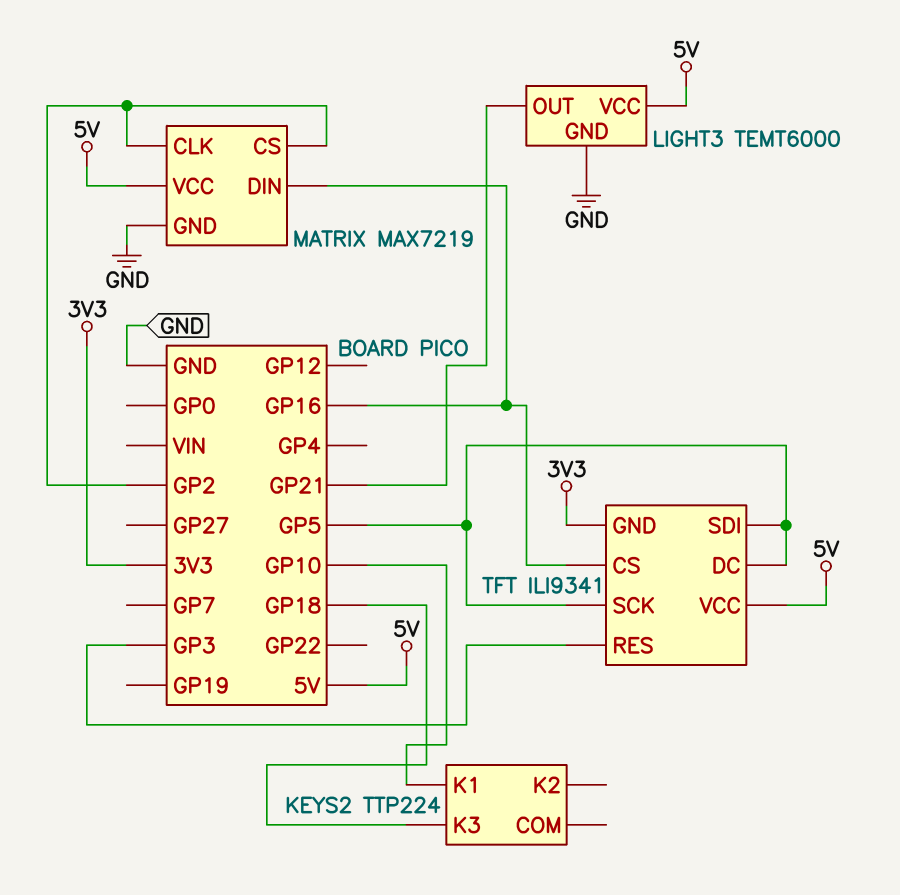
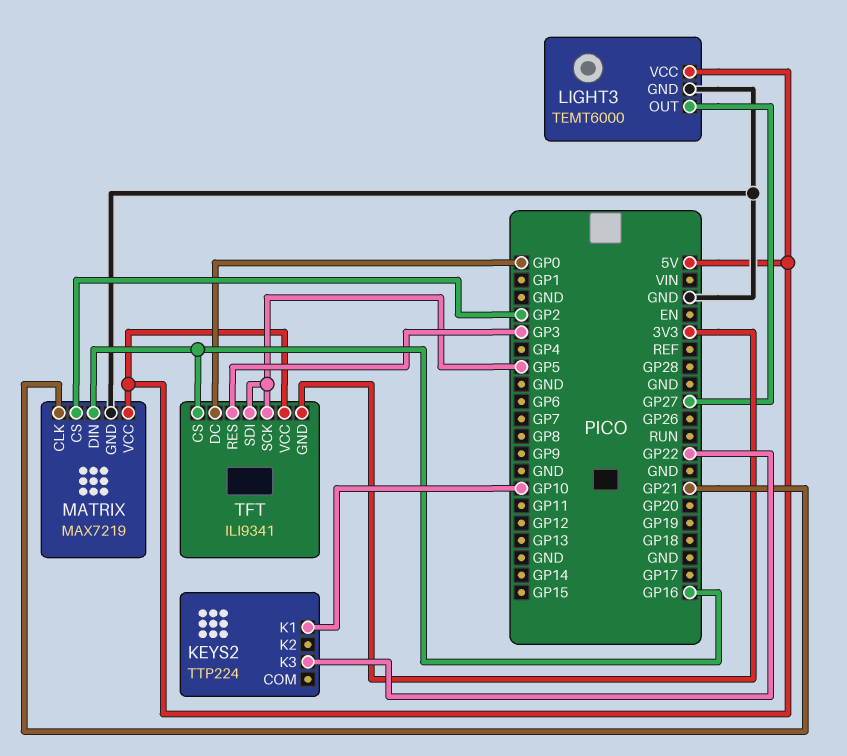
KEYS2 pin K3: GP18 -> GP22
LIGHT3 pin OUT: GP21 -> GP27
MATRIX pin CLK: GP2 -> GP21
TFT pin DC: GP5 -> GP0

